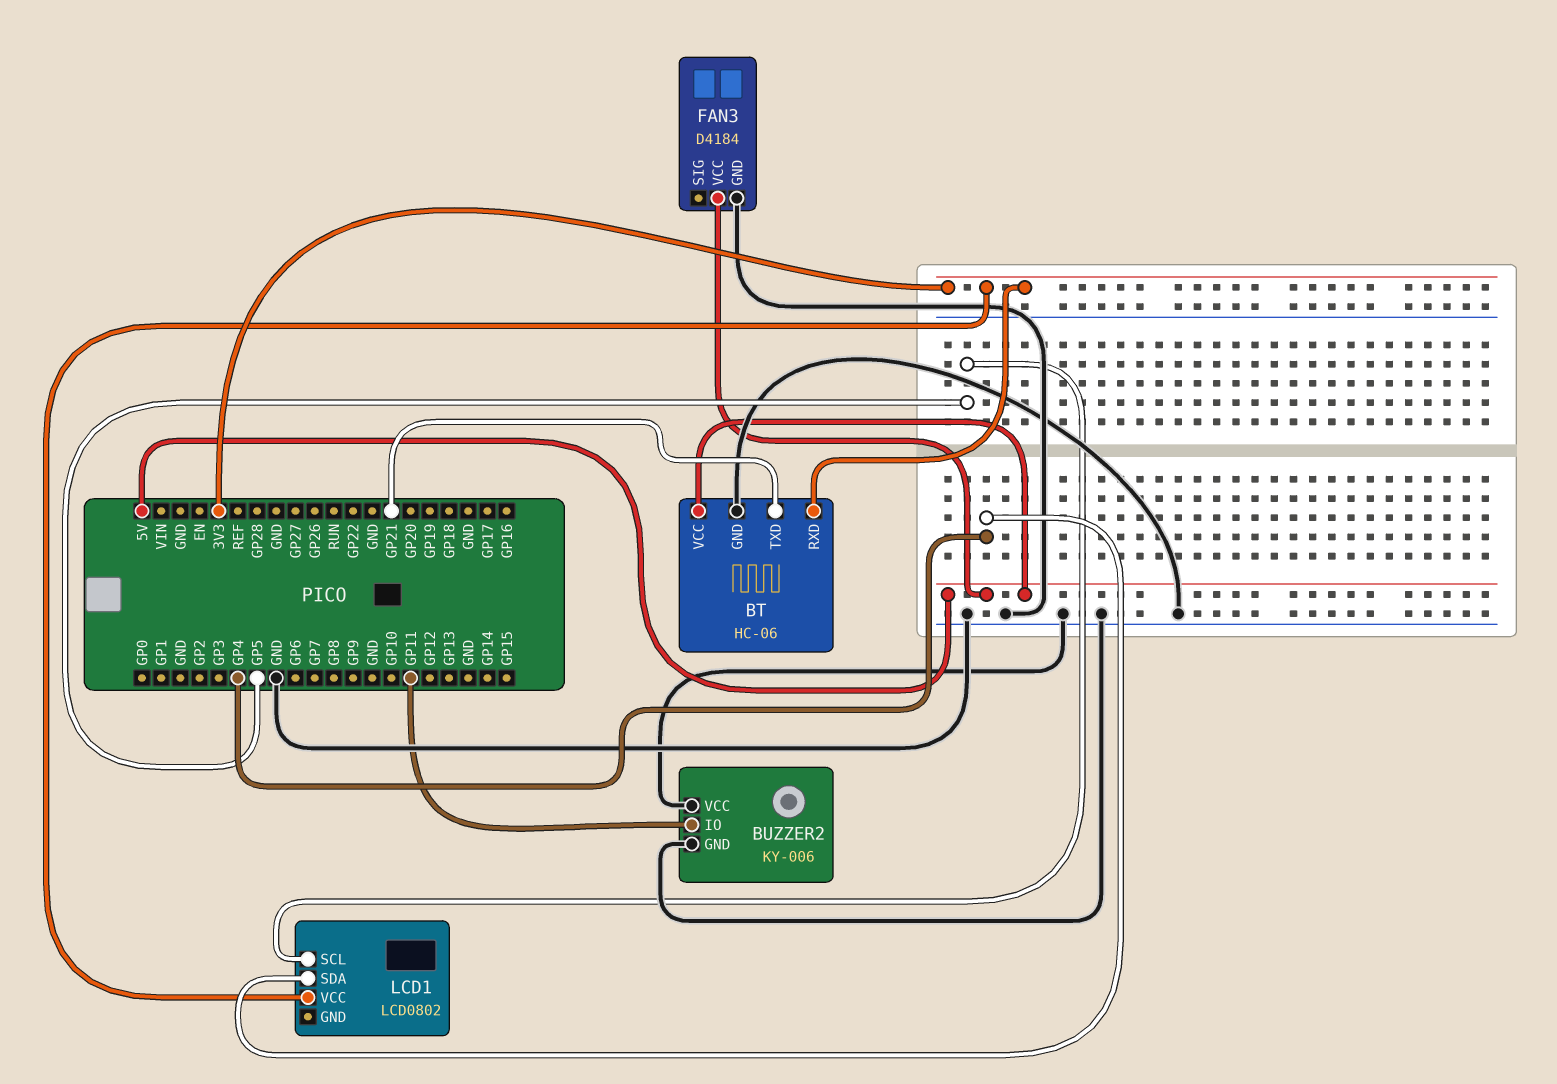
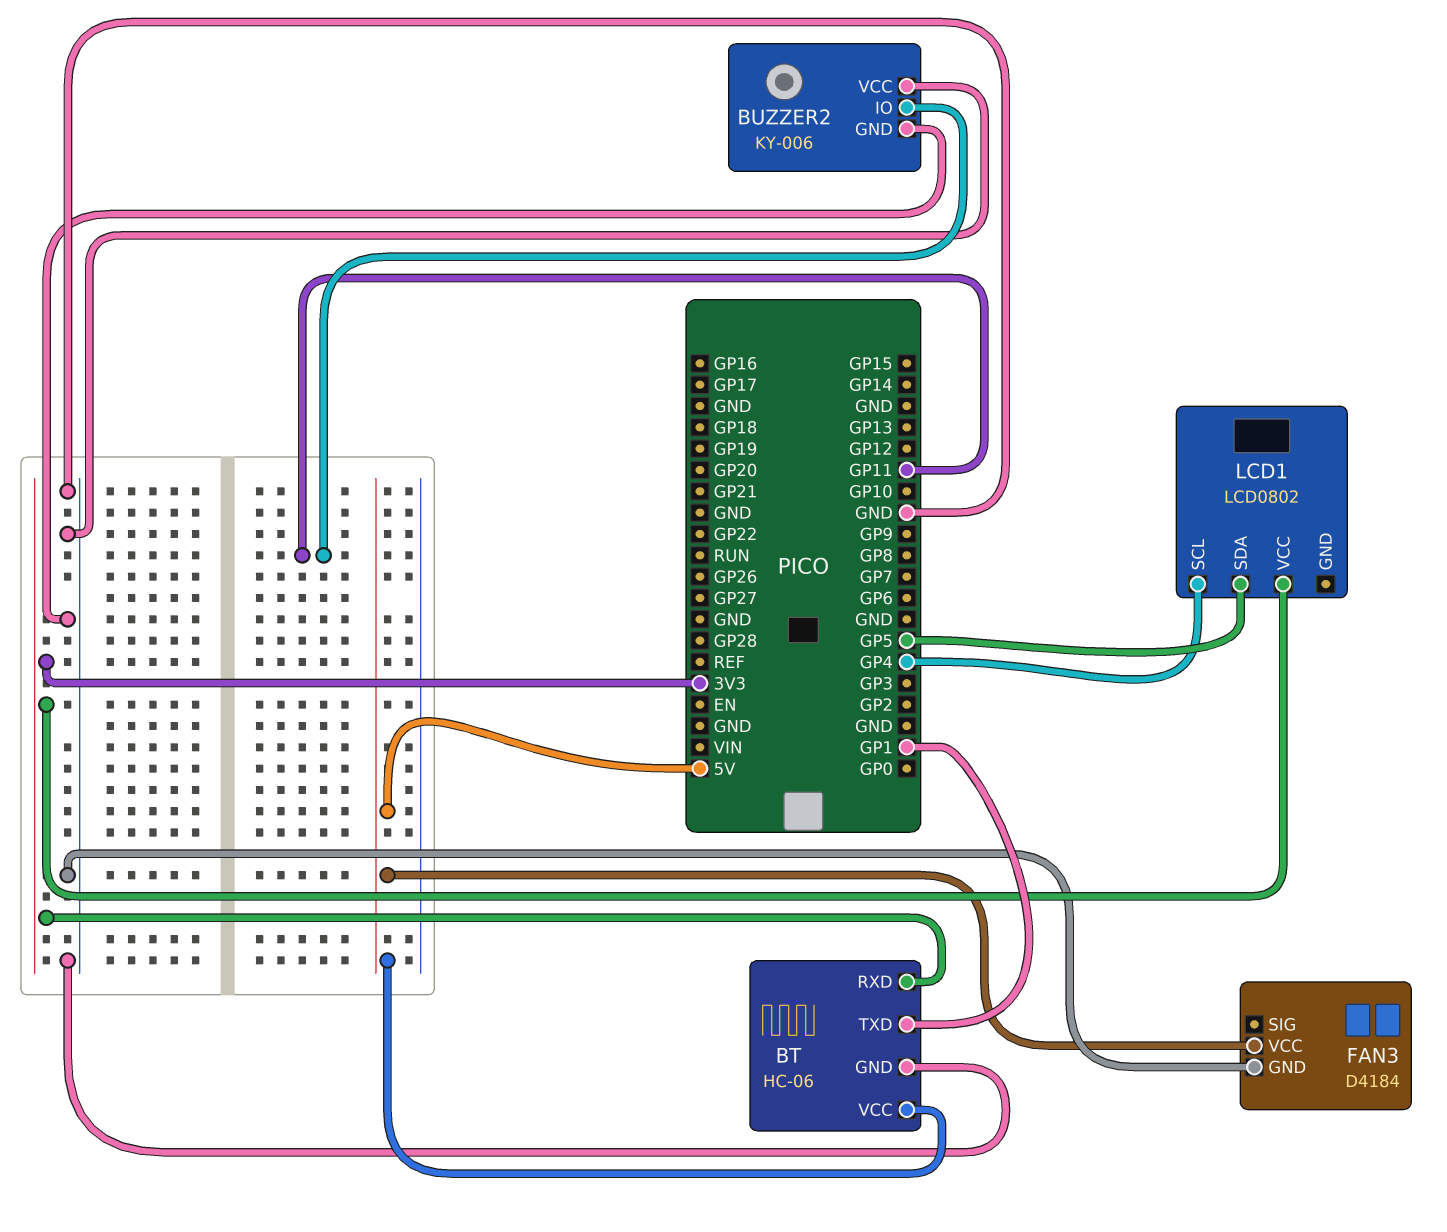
BT pin TXD: GP21 -> GP1
LCD1 pin SCL: GP5 -> GP4
LCD1 pin SDA: GP4 -> GP5

